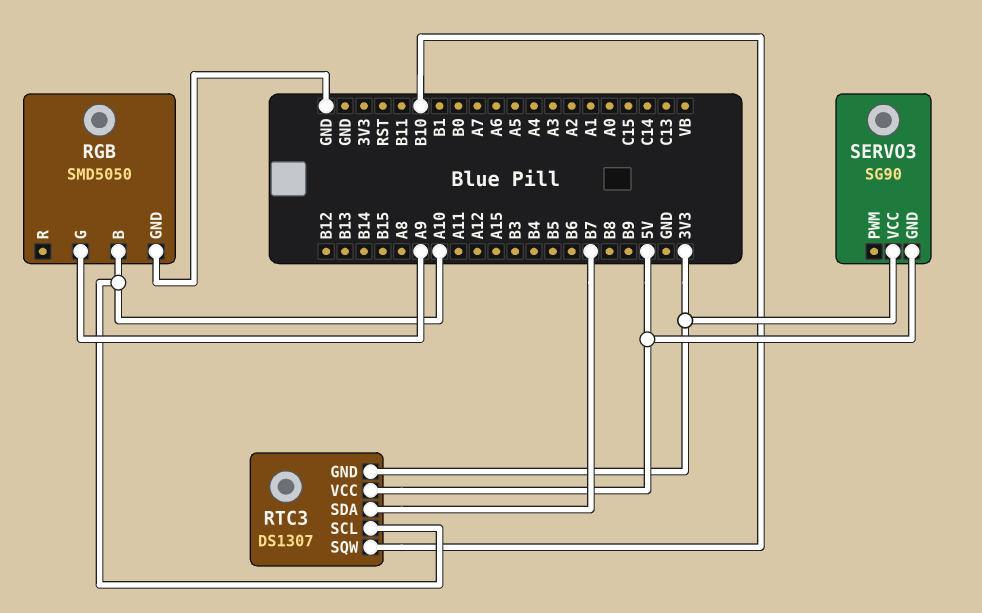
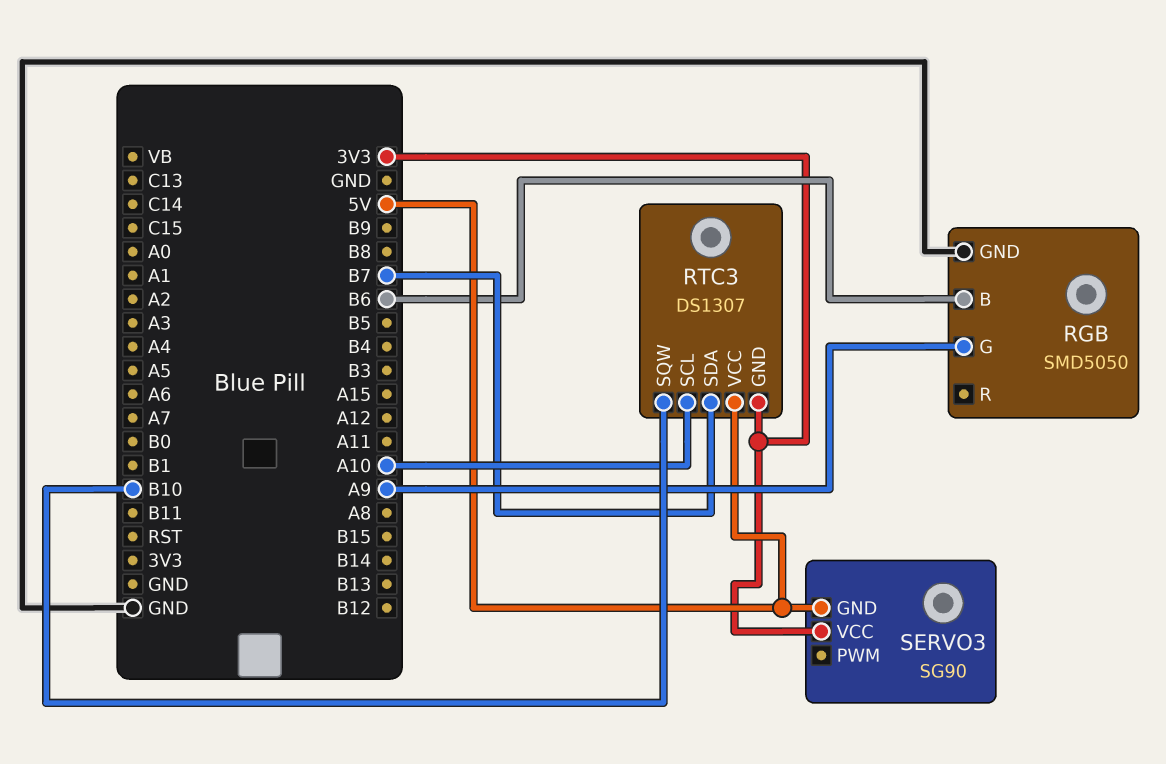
RGB pin B: A10 -> B6

